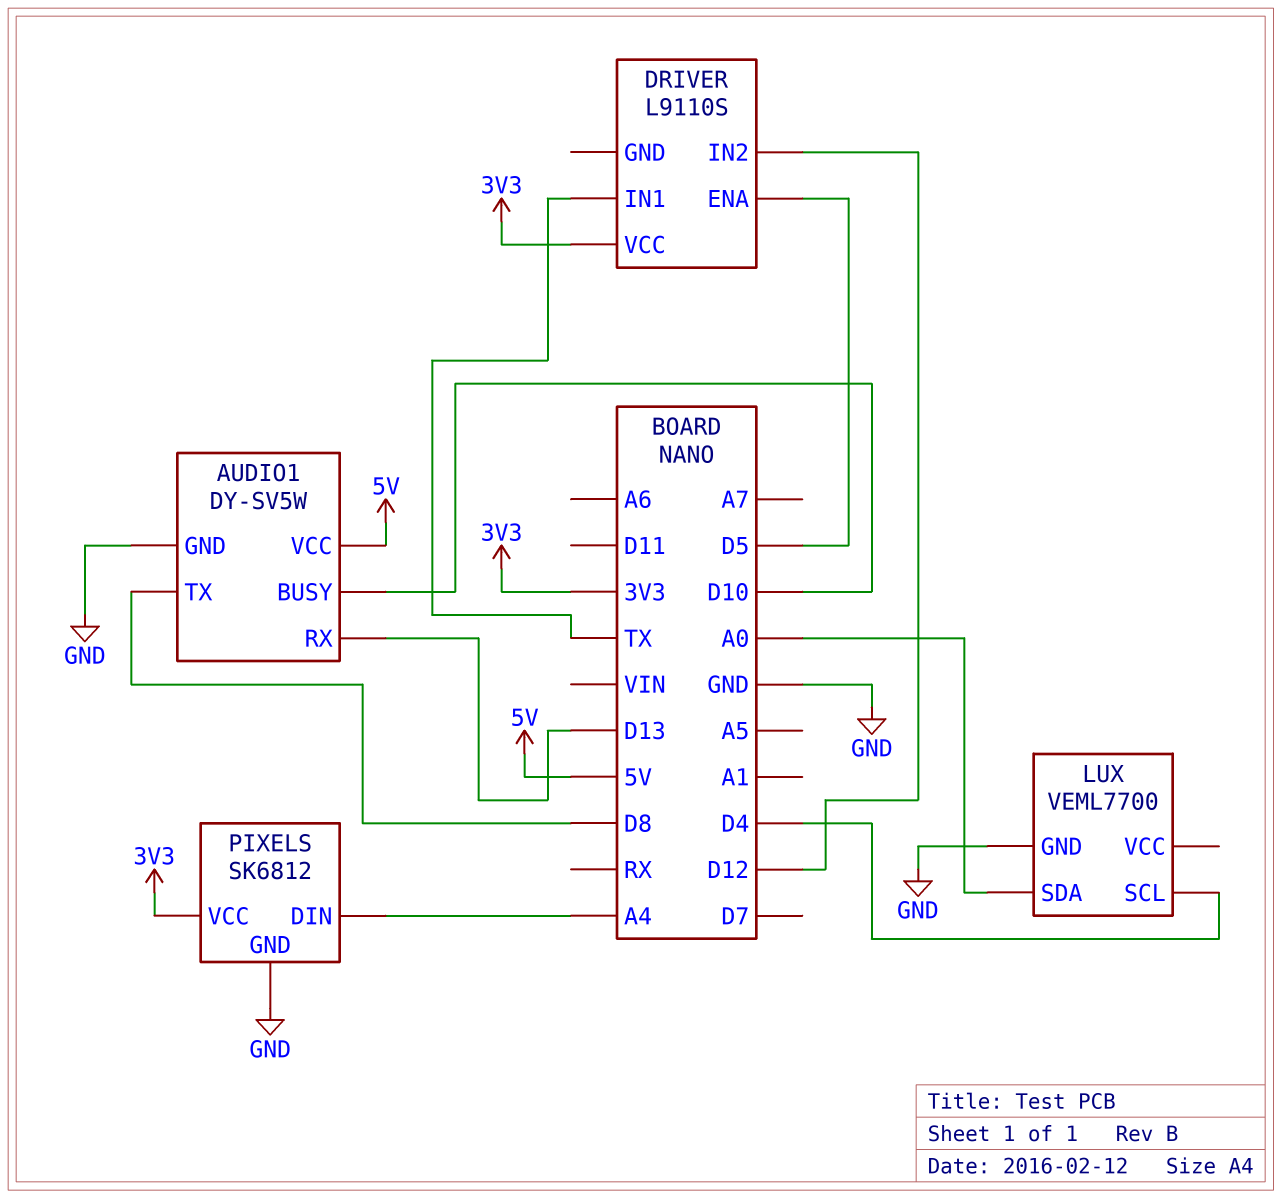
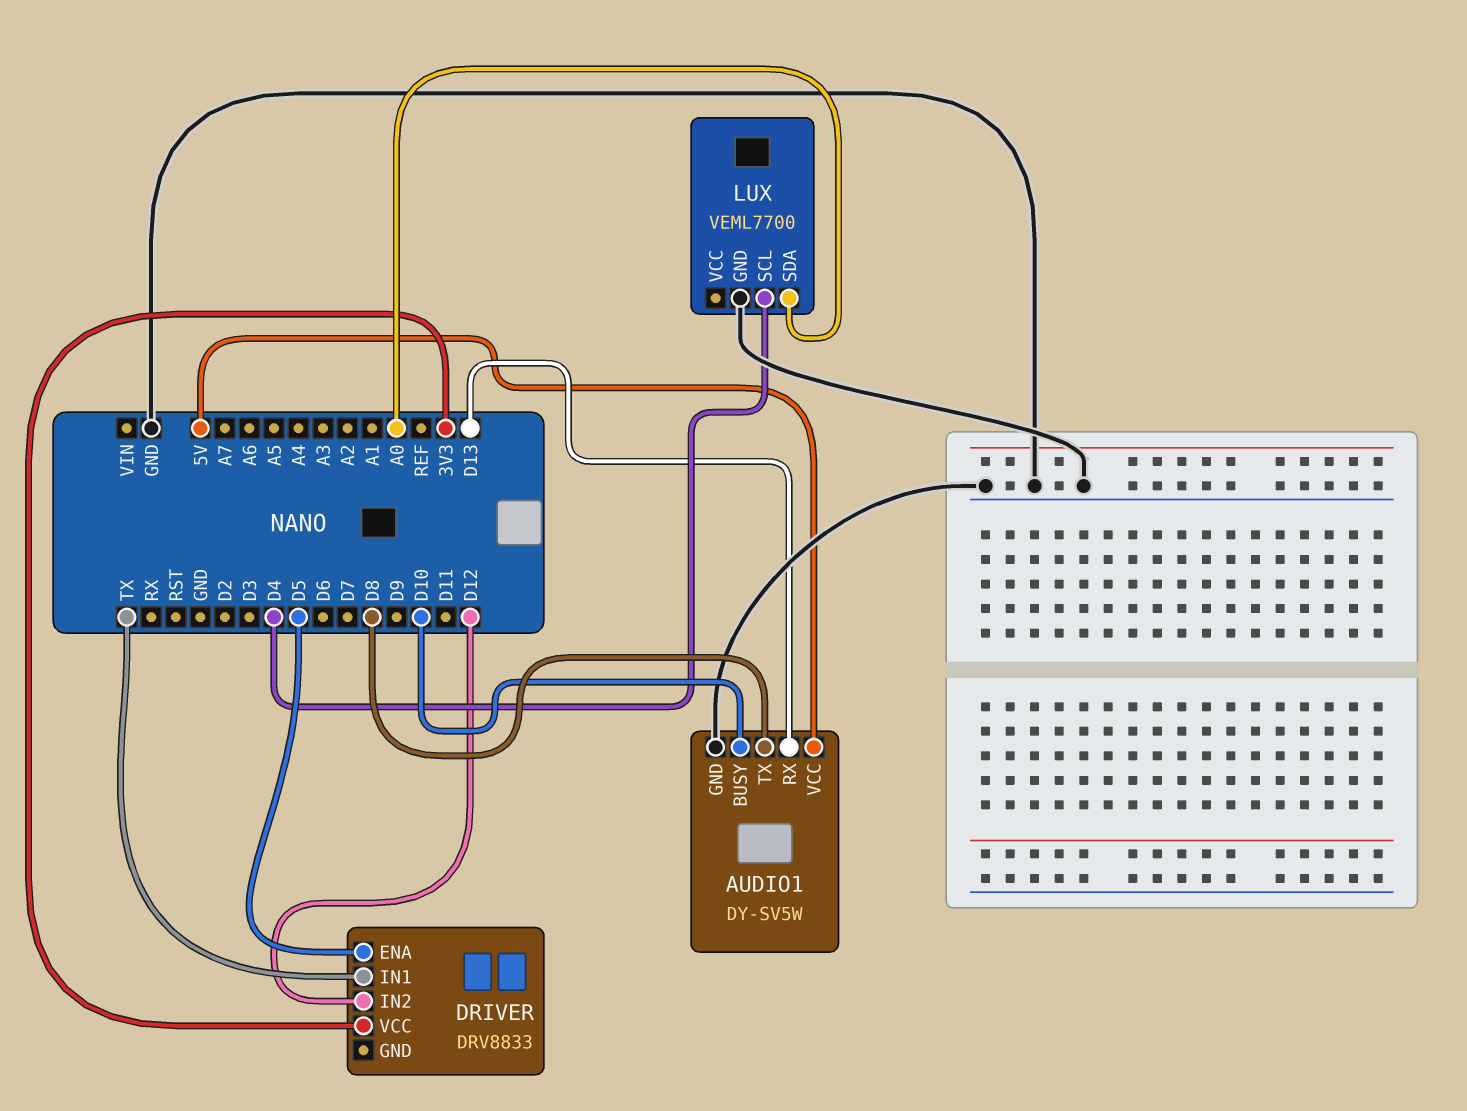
DRIVER: L9110S -> DRV8833
PIXELS: SK6812 -> none
PIXELS pin DIN: A4 -> none
PIXELS pin GND: GND -> none
PIXELS pin VCC: 3V3 -> none

